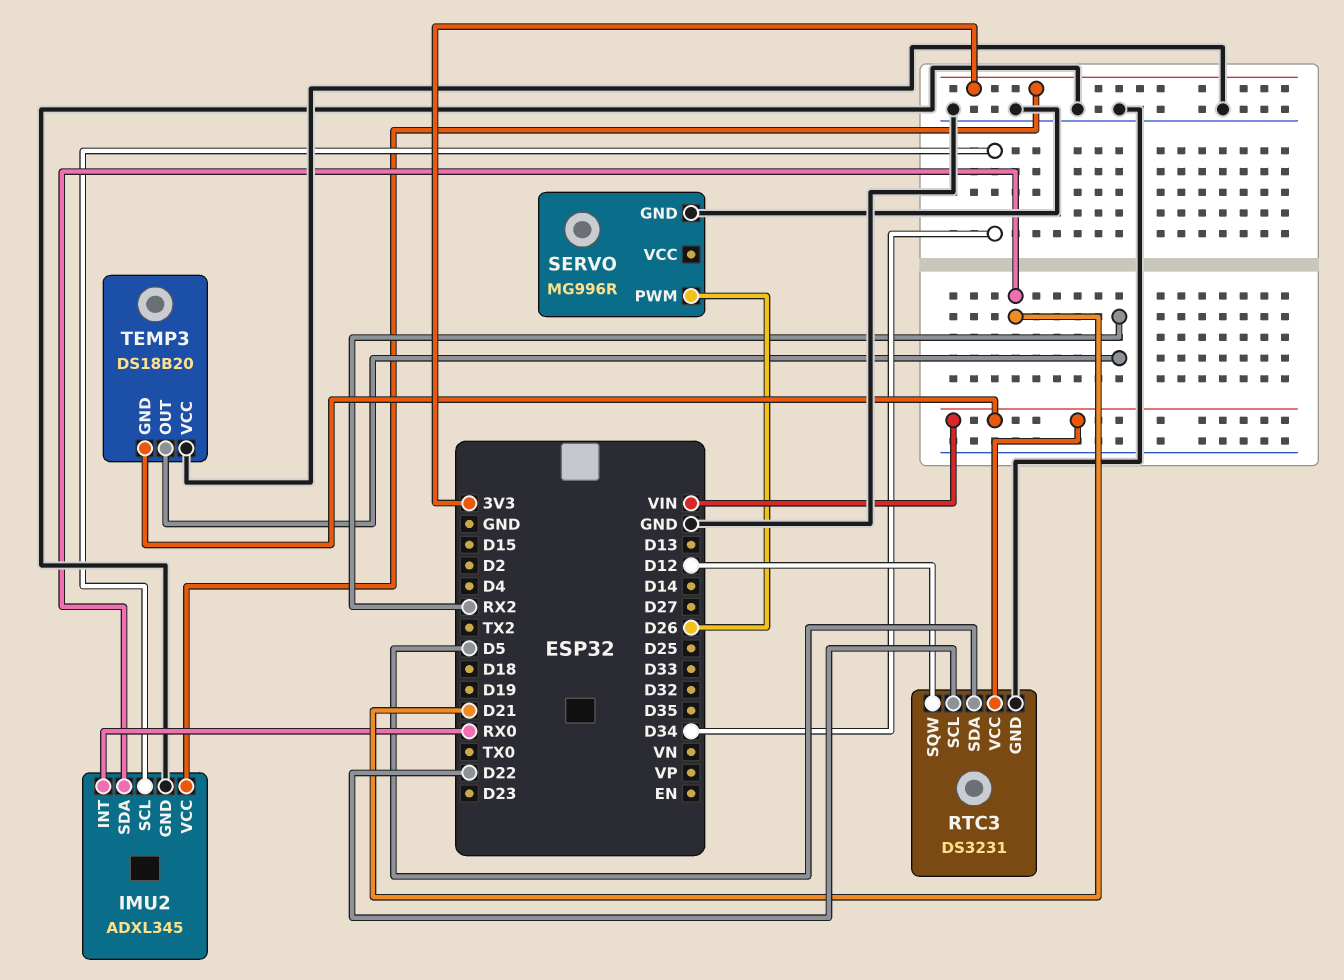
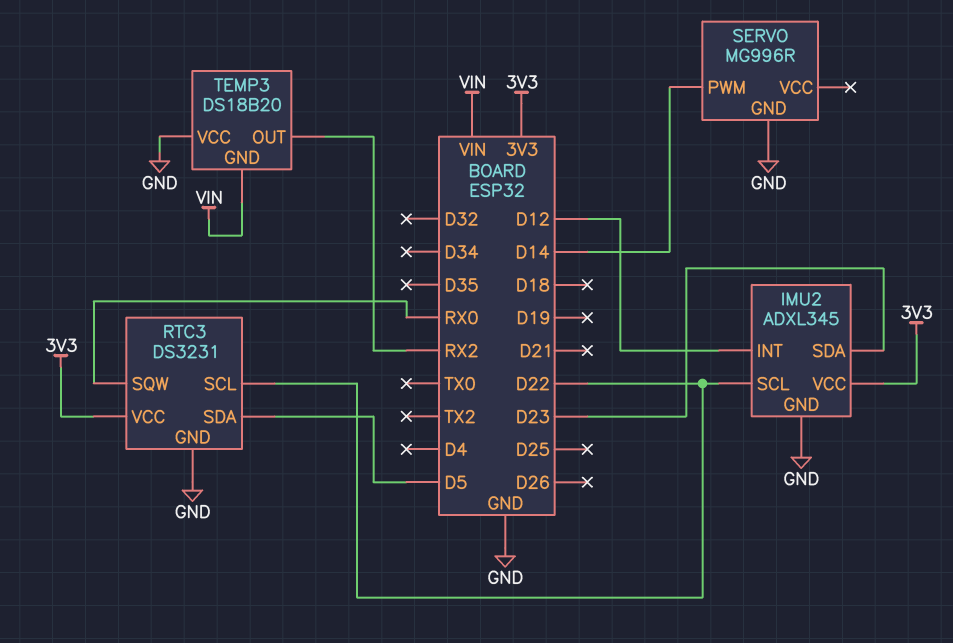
IMU2 pin INT: RX0 -> D12
IMU2 pin SCL: D34 -> D22
IMU2 pin SDA: D21 -> D23
RTC3 pin SQW: D12 -> RX0
RTC3 pin VCC: VIN -> 3V3
SERVO pin PWM: D26 -> D14

